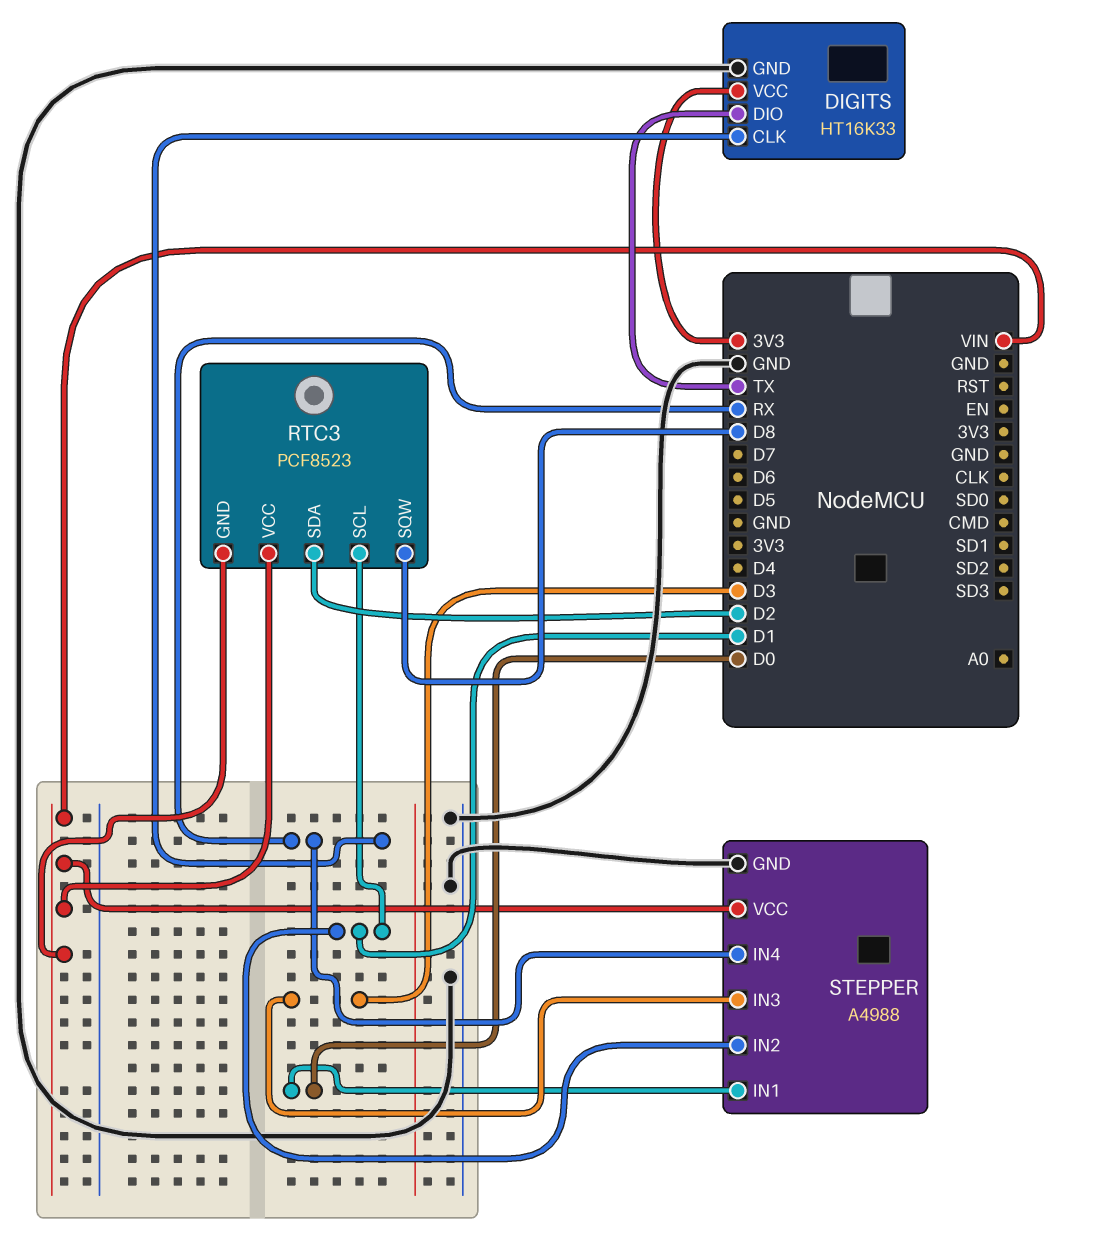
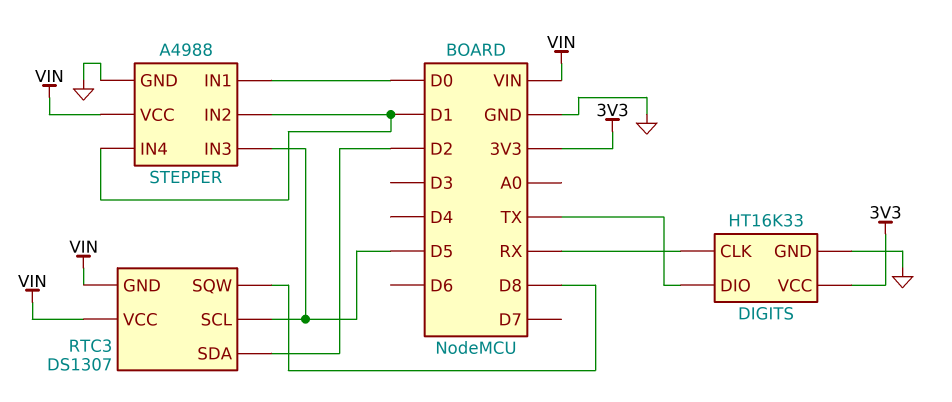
RTC3: PCF8523 -> DS1307
RTC3 pin SCL: D1 -> D5
STEPPER pin IN3: D3 -> D5
STEPPER pin IN4: RX -> D1

